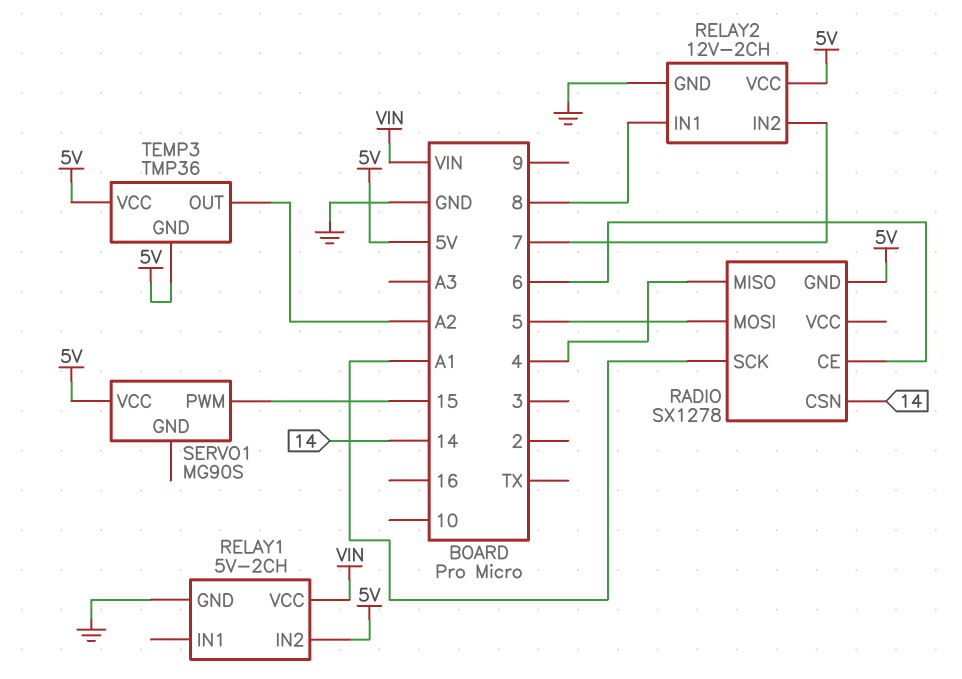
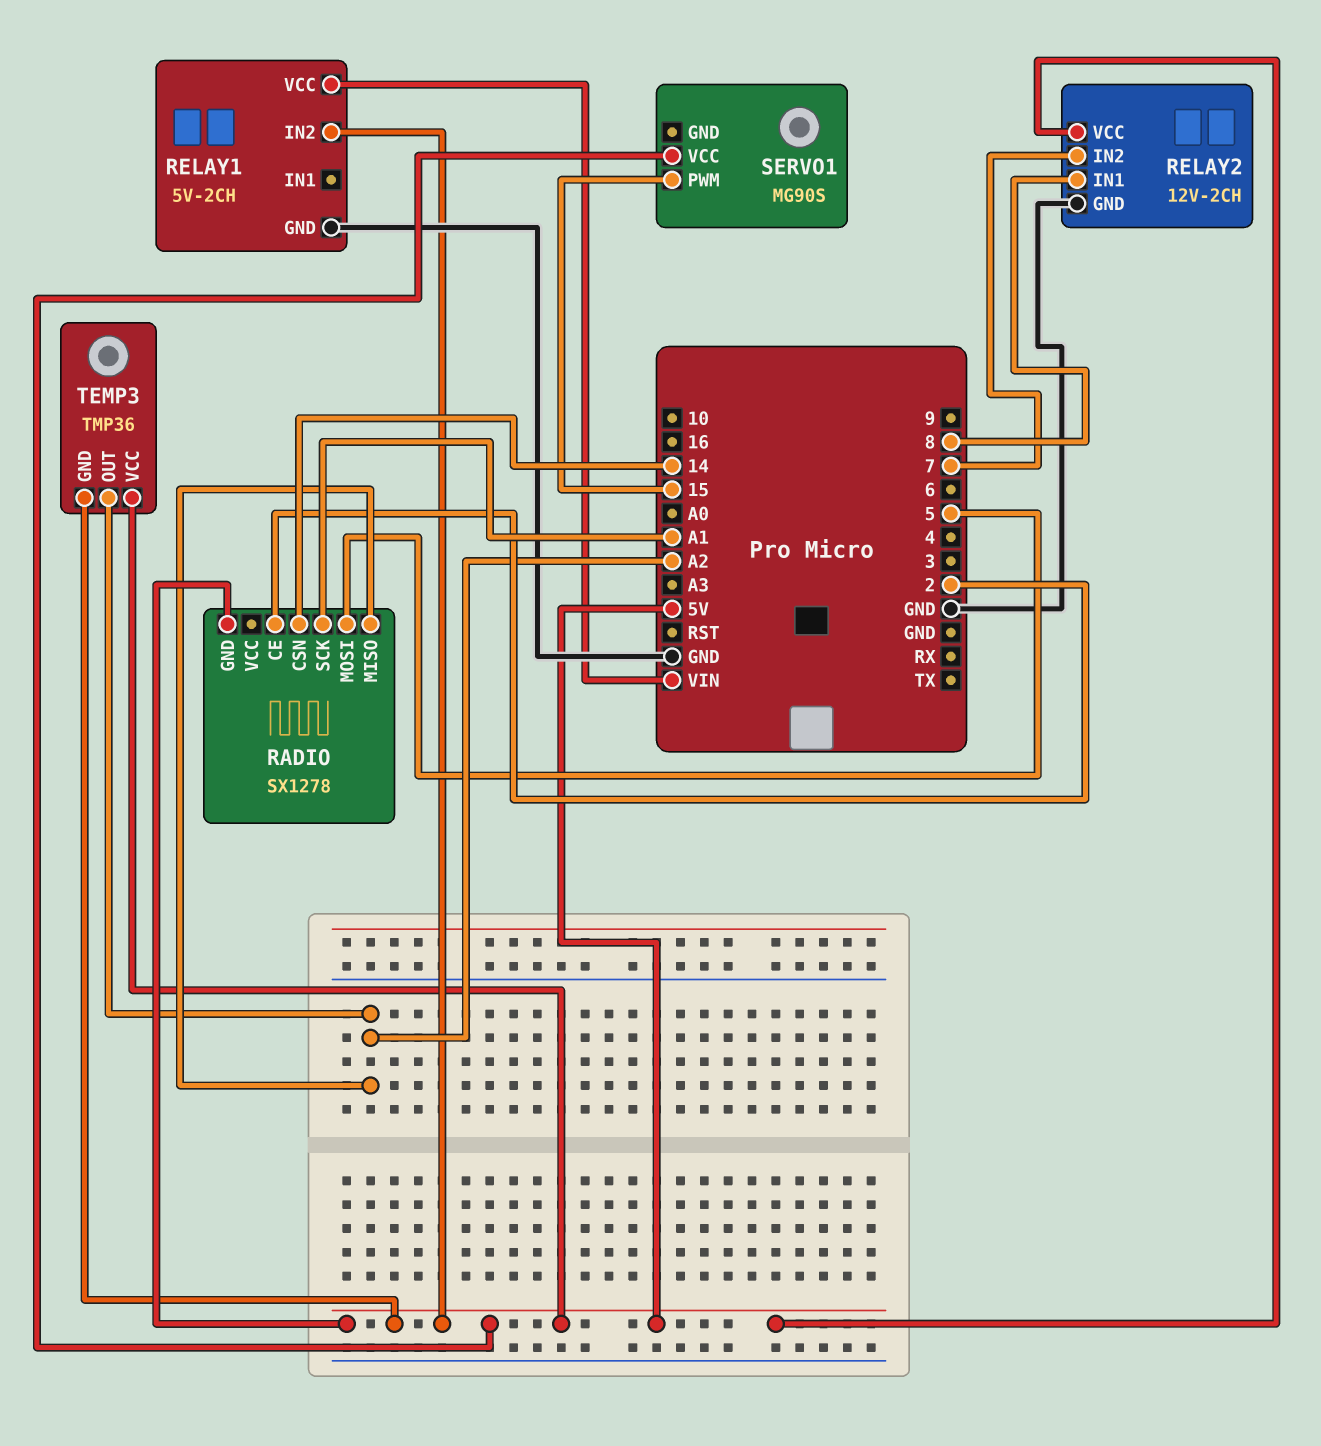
RADIO pin CE: 6 -> 2
RADIO pin MISO: 4 -> A2

